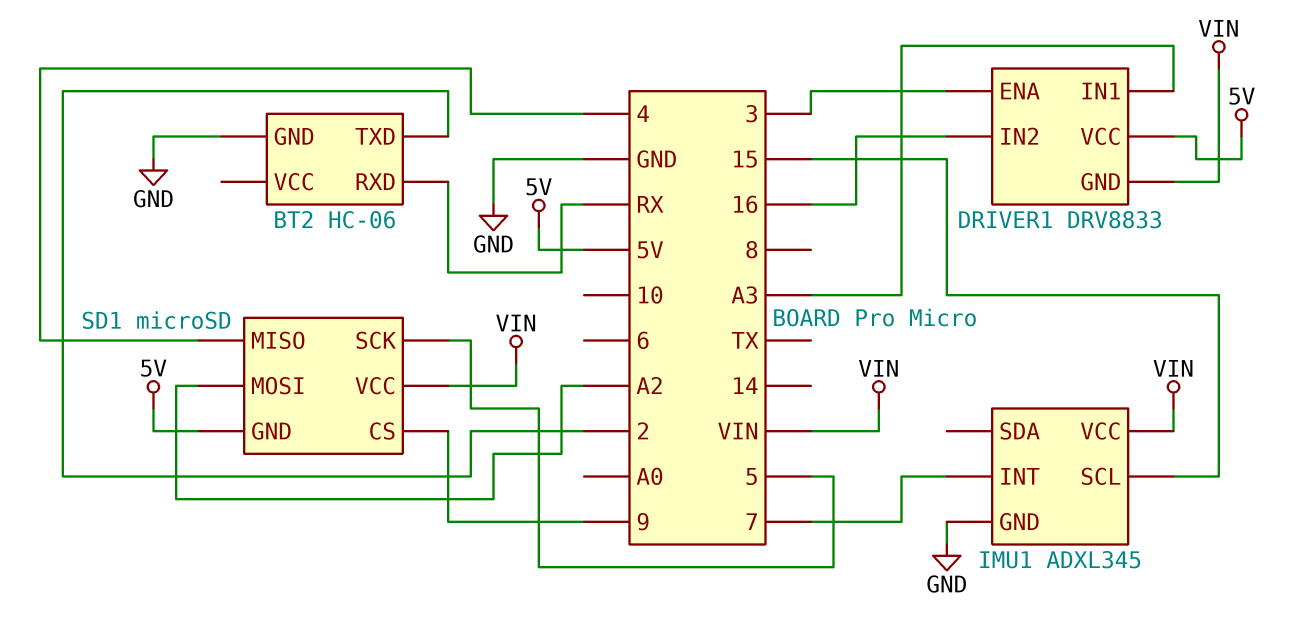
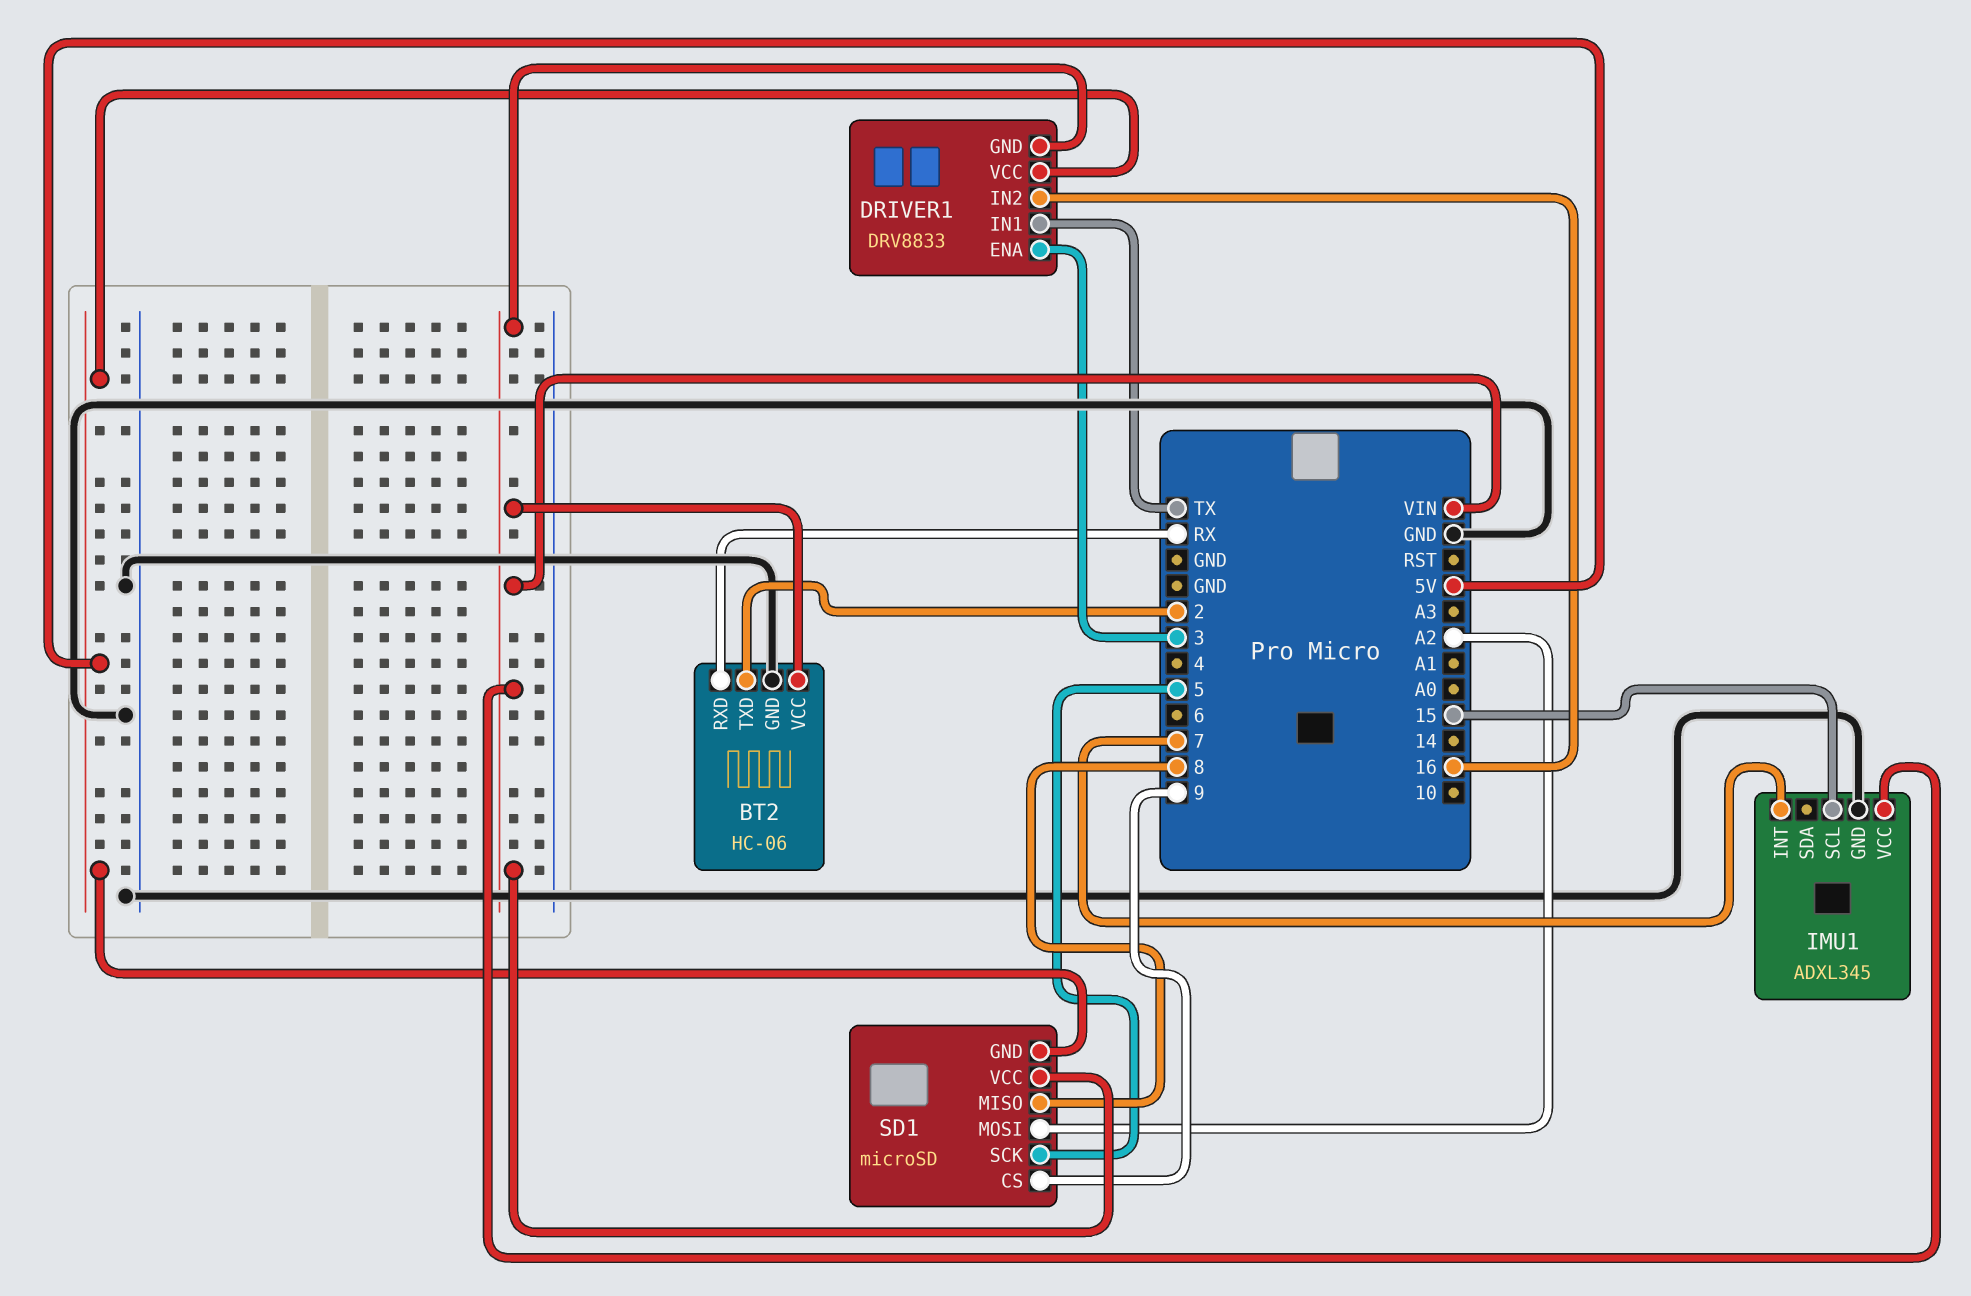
BT2 pin VCC: none -> VIN
DRIVER1 pin IN1: A3 -> TX
SD1 pin MISO: 4 -> 8

